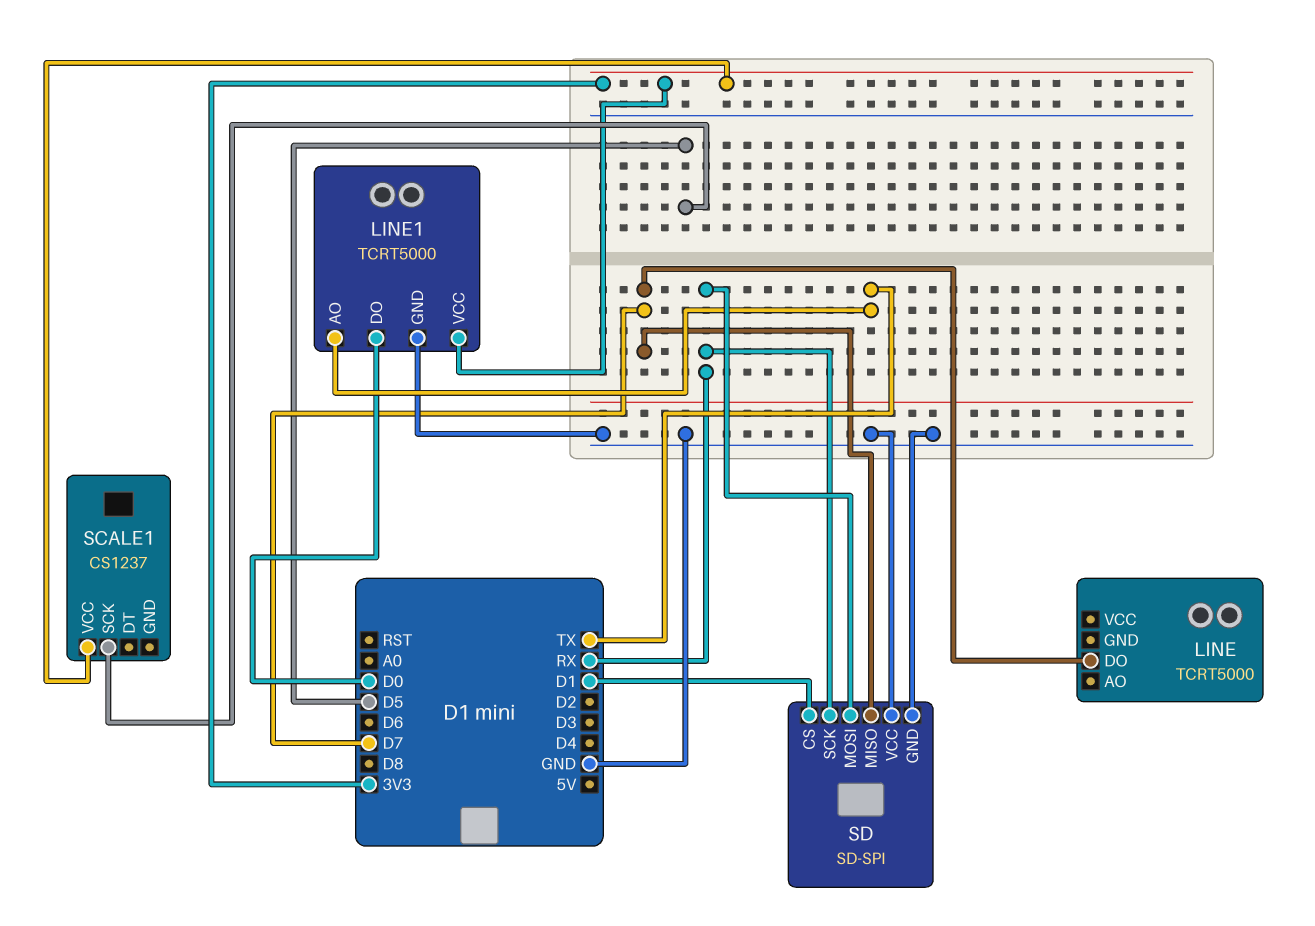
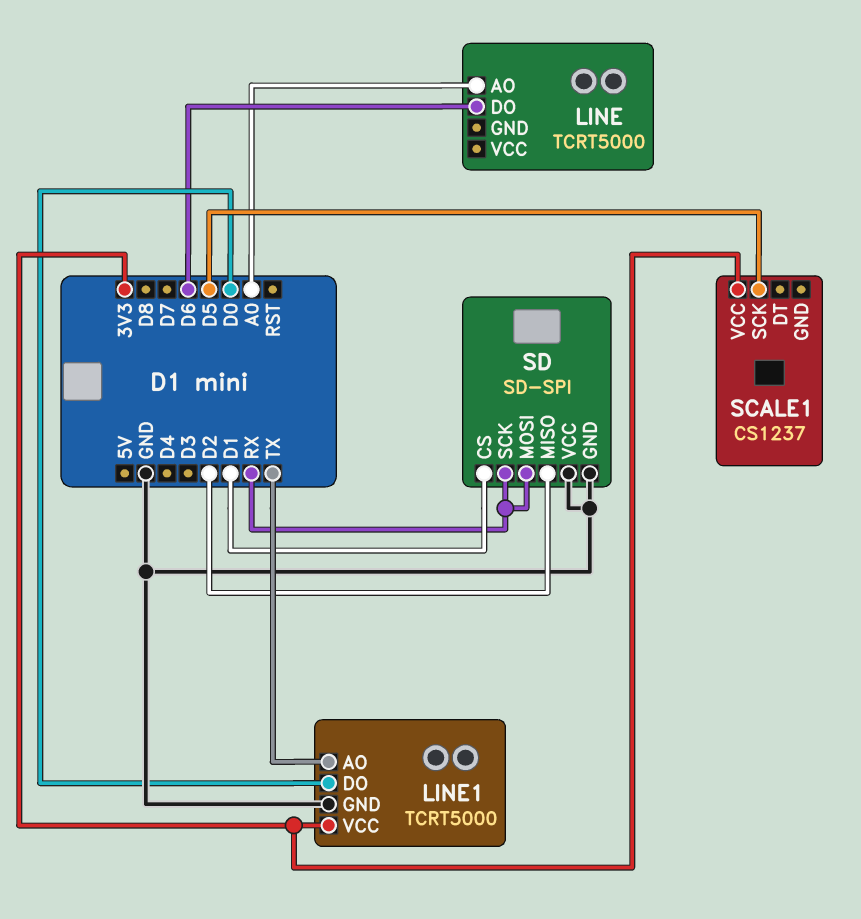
LINE pin AO: none -> A0
LINE pin DO: D7 -> D6
SD pin MISO: D7 -> D2

